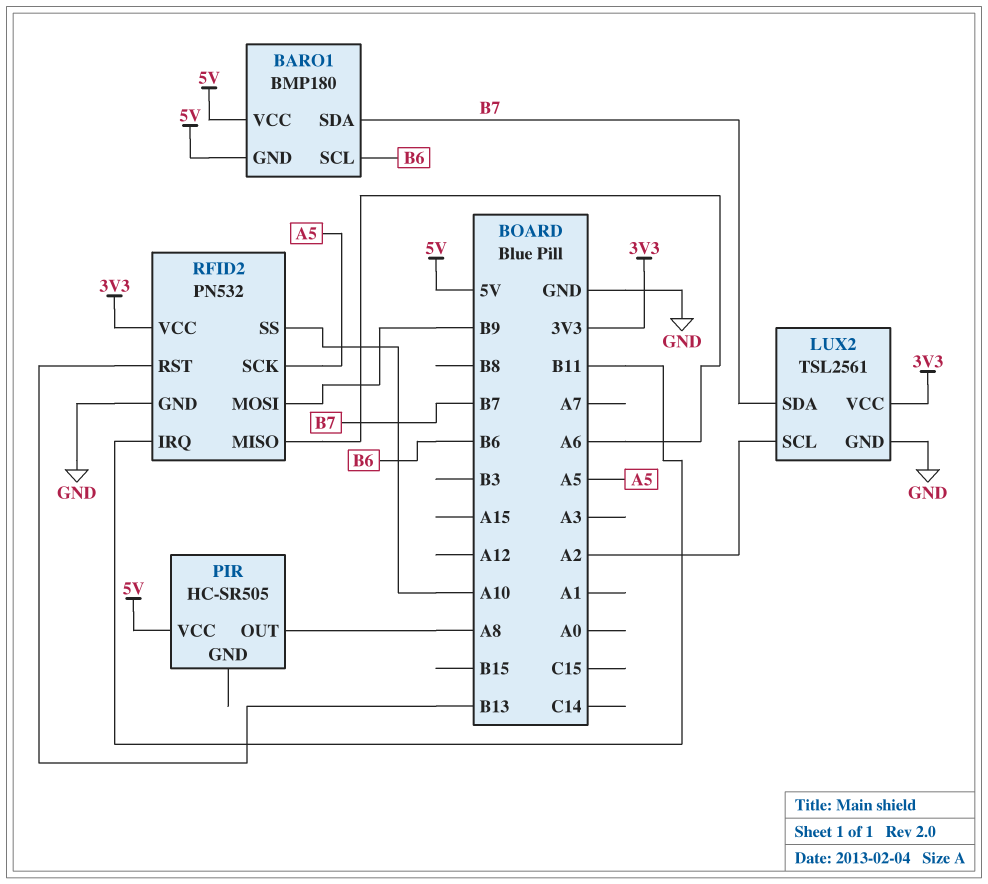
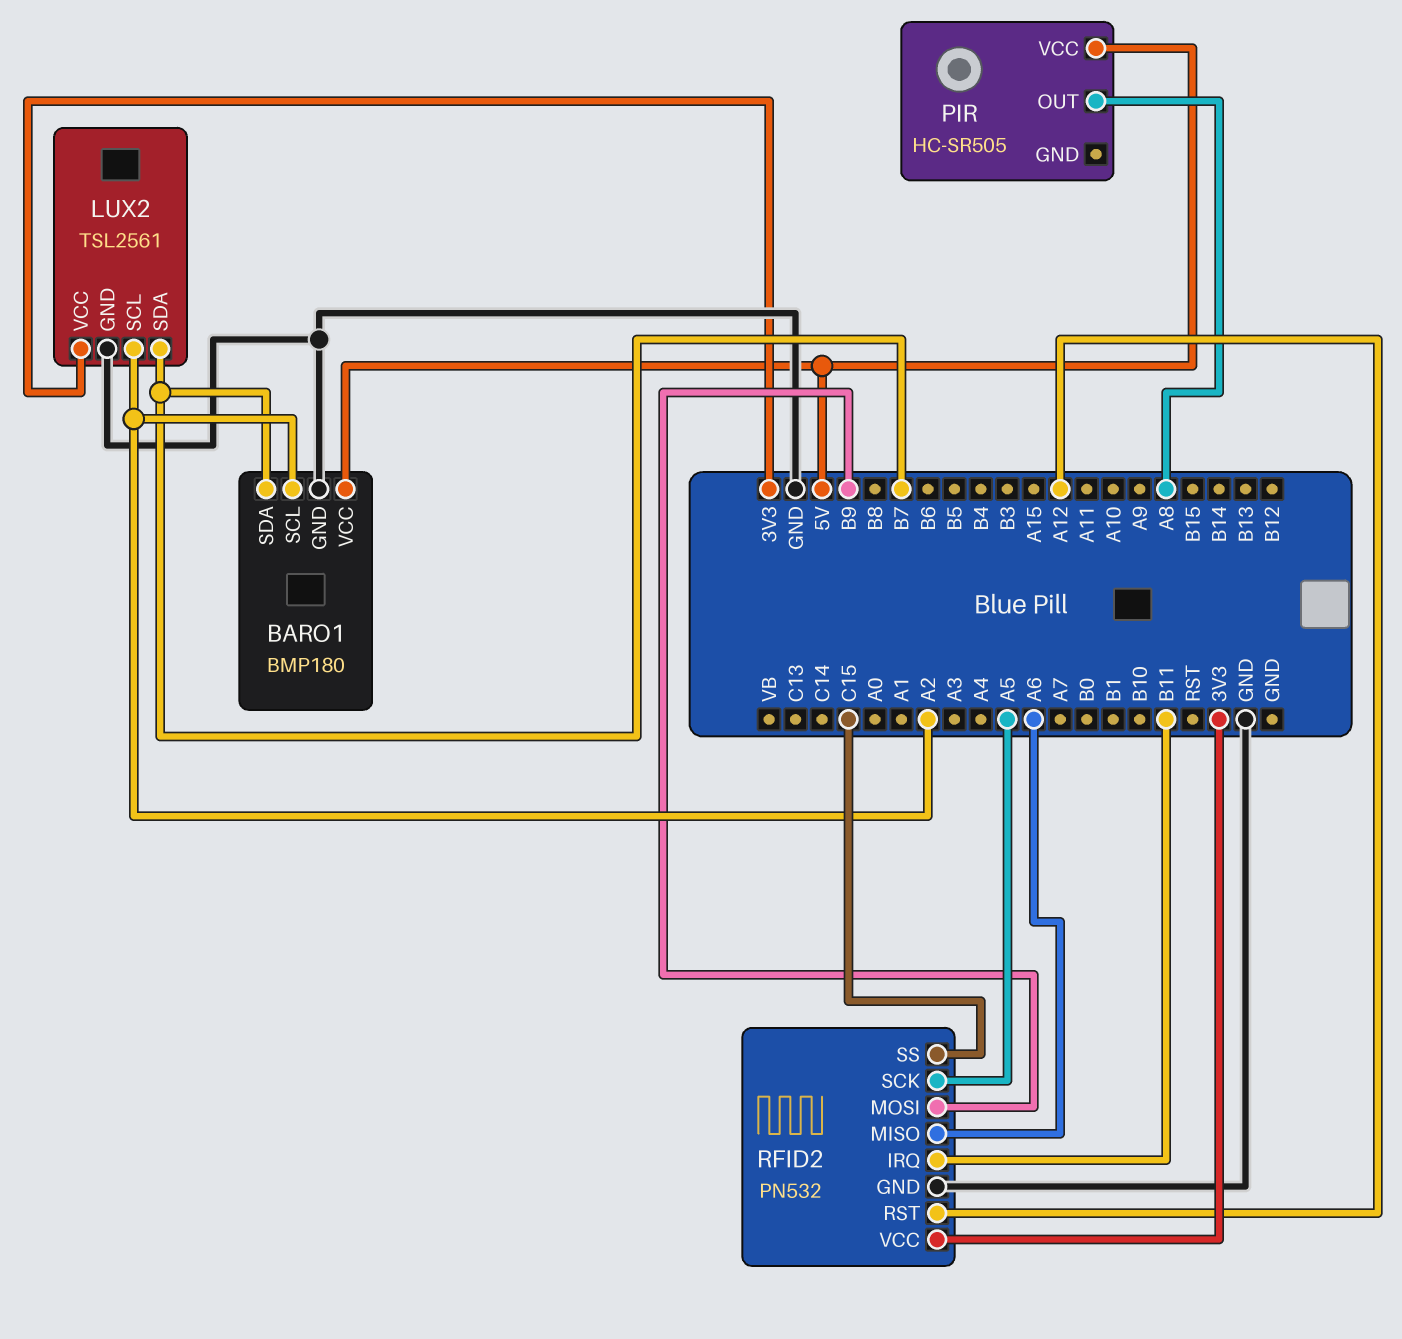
BARO1 pin GND: 5V -> GND
BARO1 pin SCL: B6 -> A2
RFID2 pin RST: B13 -> A12
RFID2 pin SS: A10 -> C15

